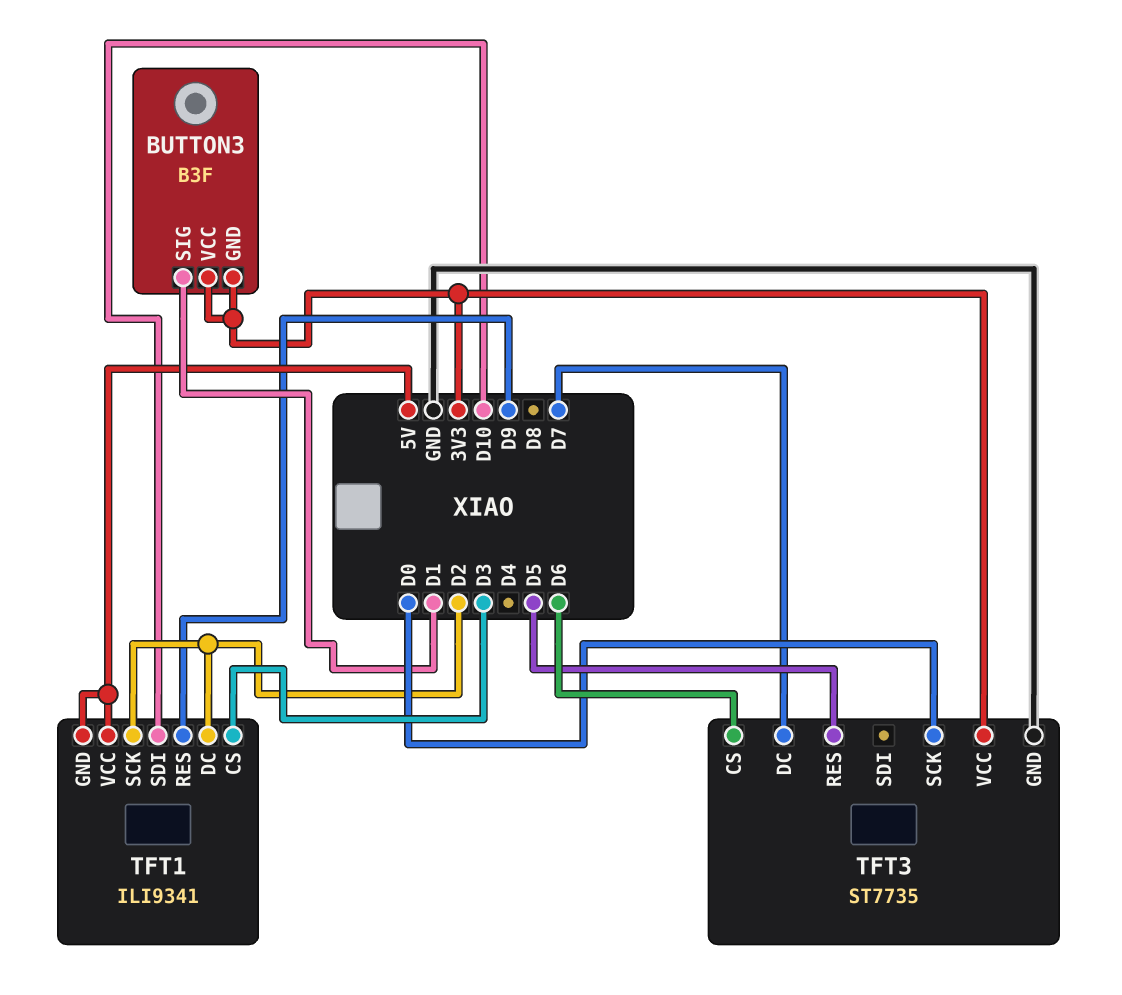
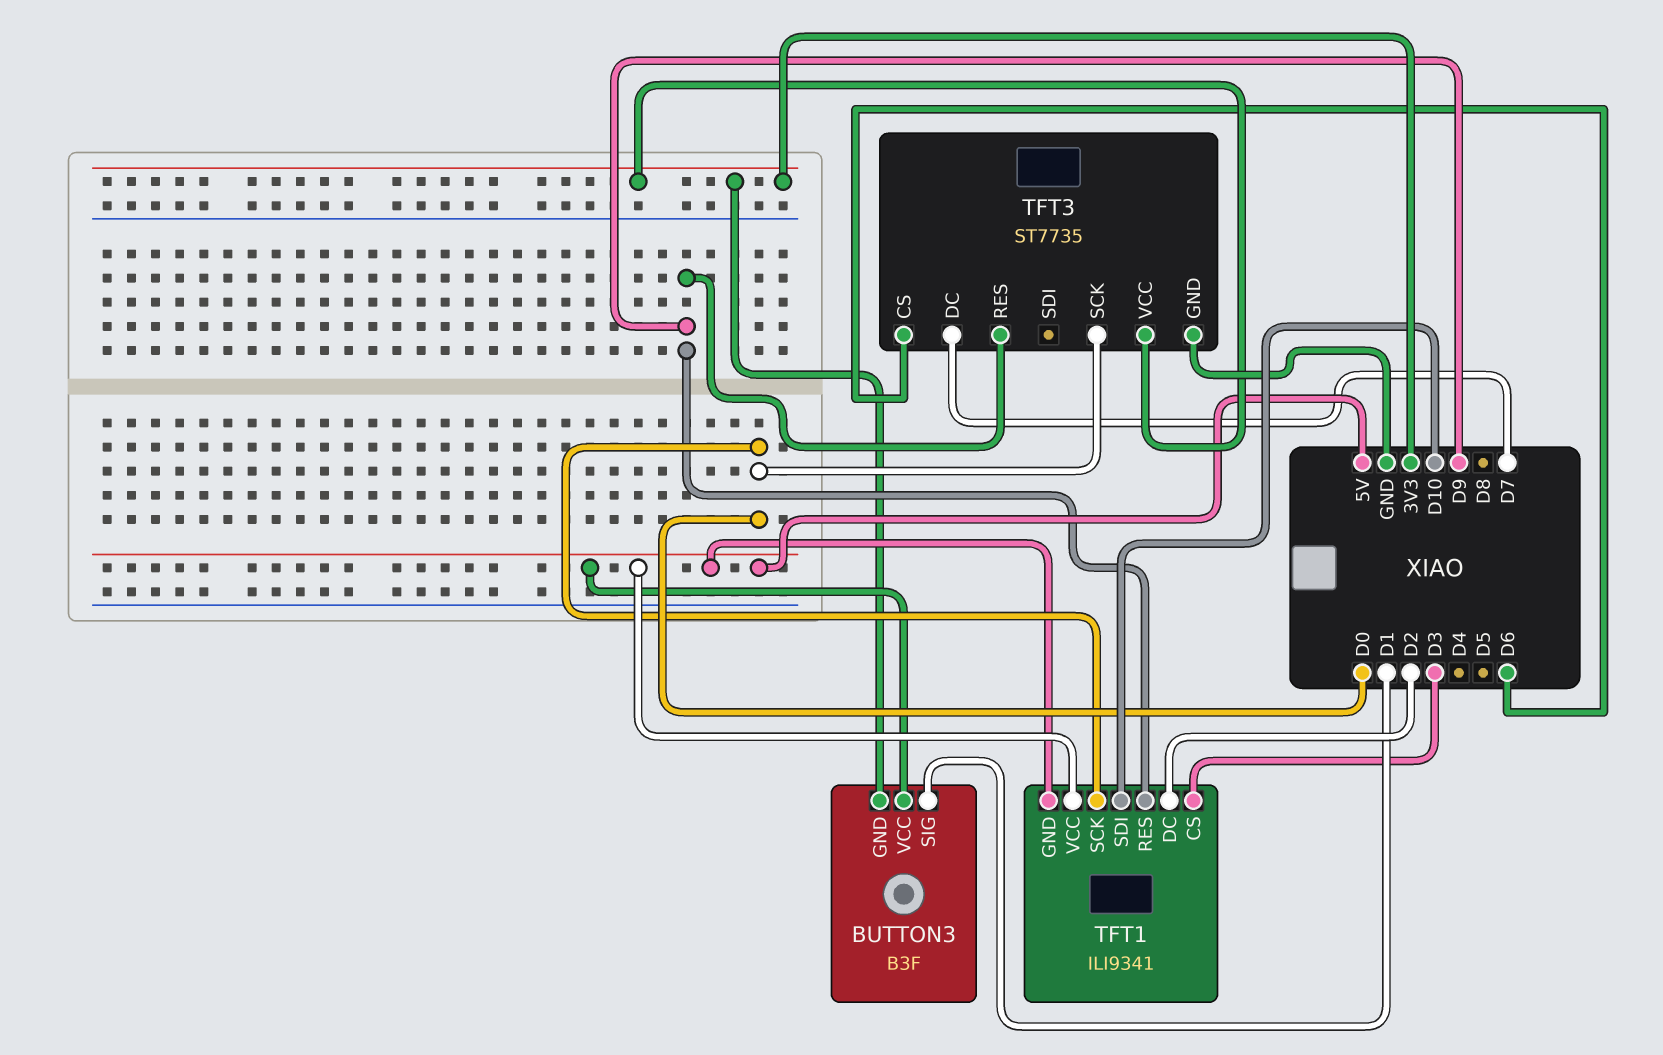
BUTTON3 pin VCC: 3V3 -> 5V
TFT1 pin SCK: D2 -> D0
TFT3 pin RES: D5 -> D9

